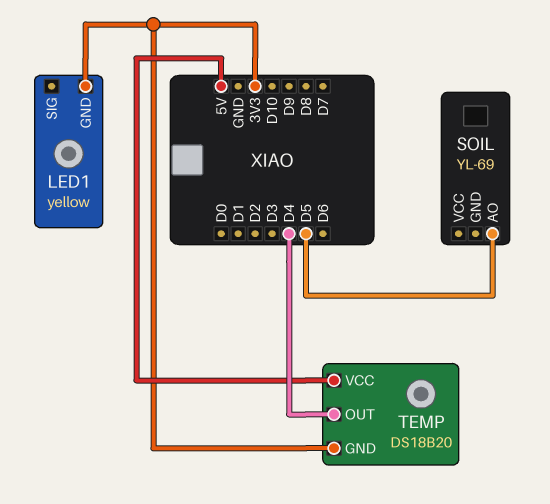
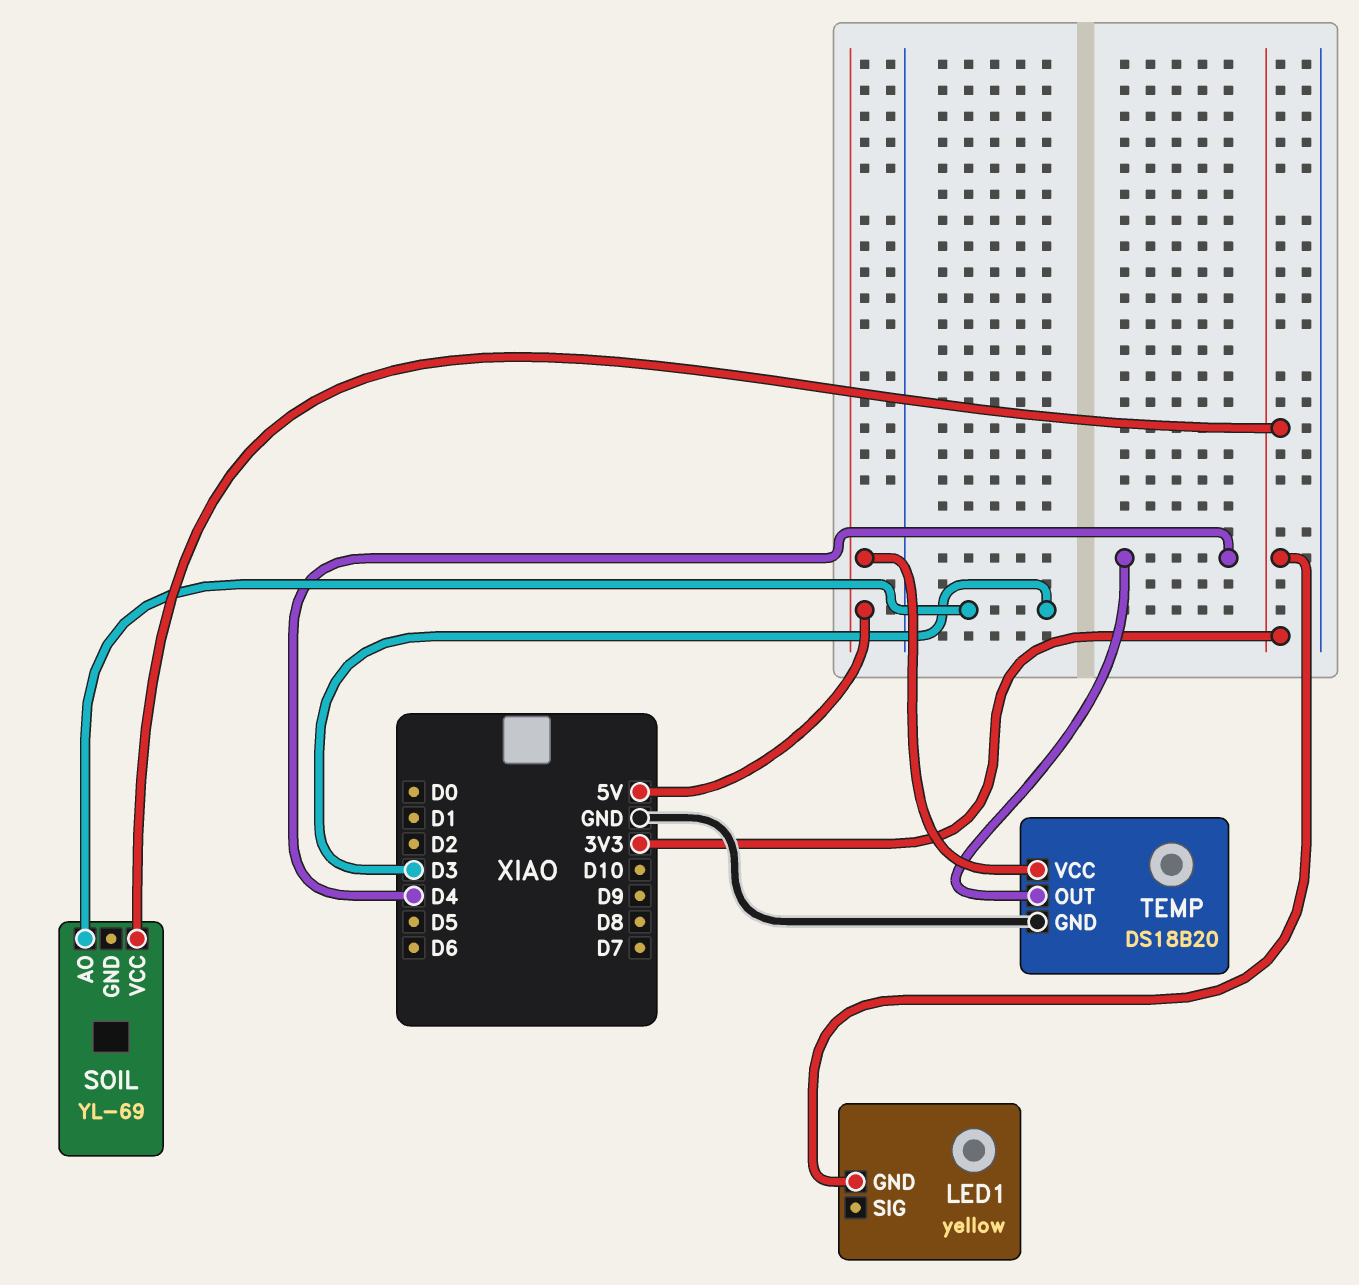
SOIL pin AO: D5 -> D3
SOIL pin VCC: none -> 3V3
TEMP pin GND: 3V3 -> GND

